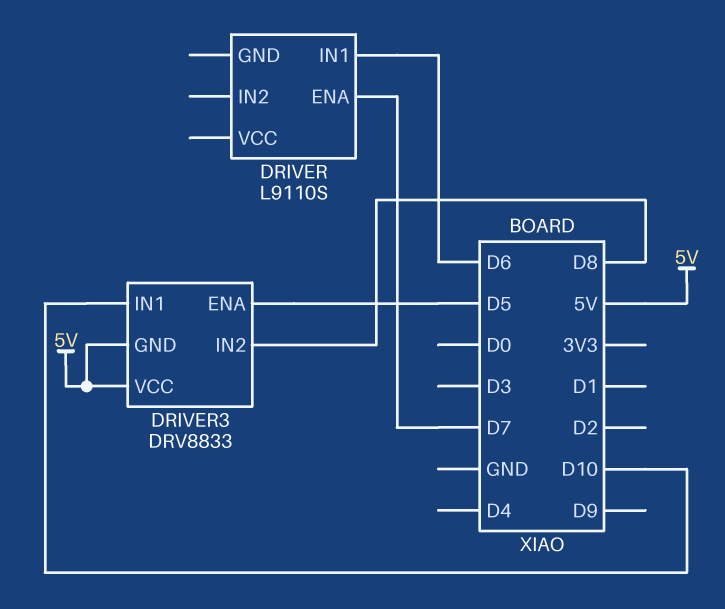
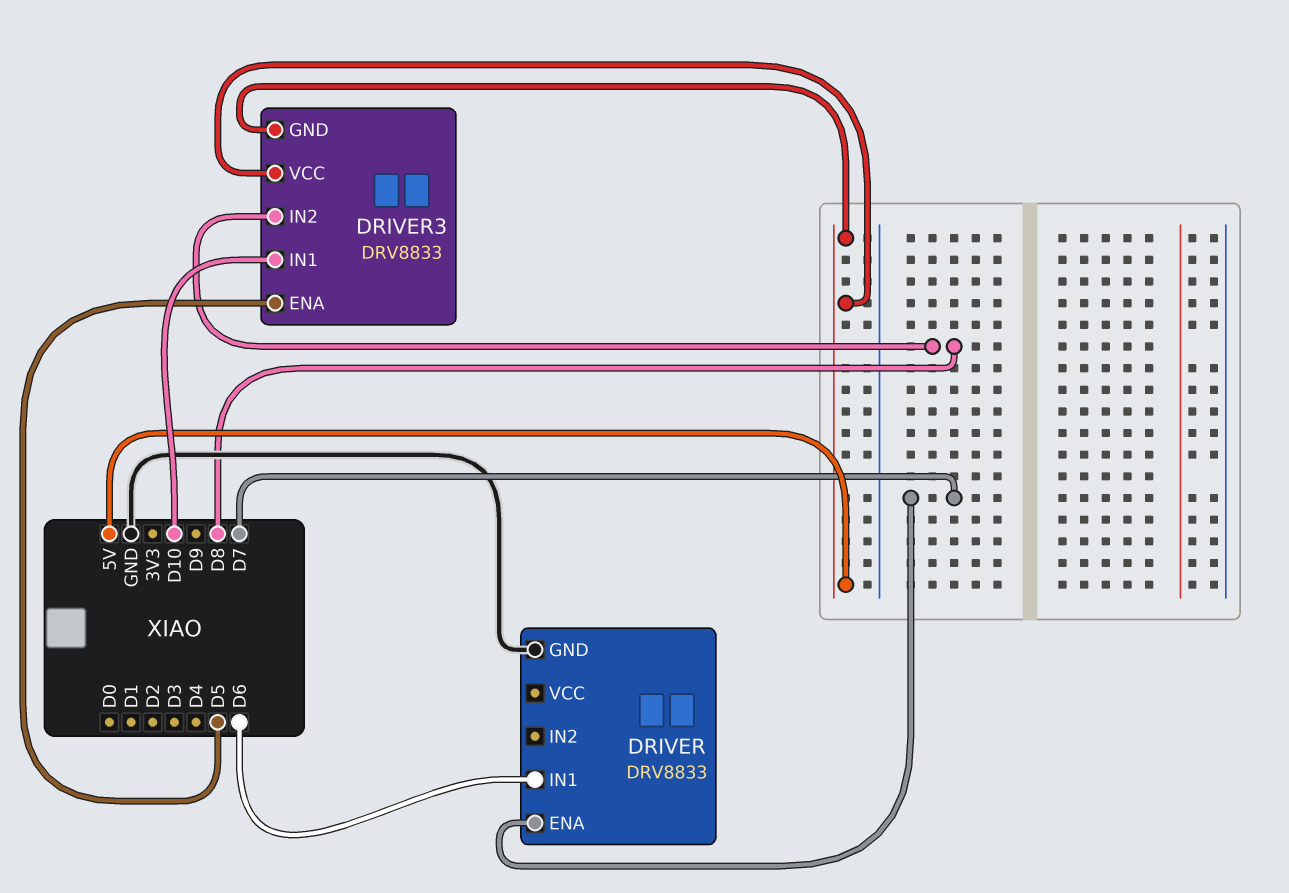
DRIVER: L9110S -> DRV8833
DRIVER pin GND: none -> GND

